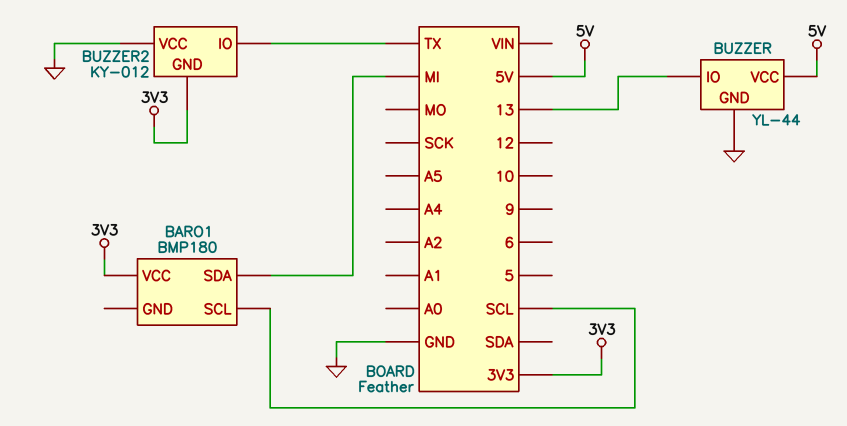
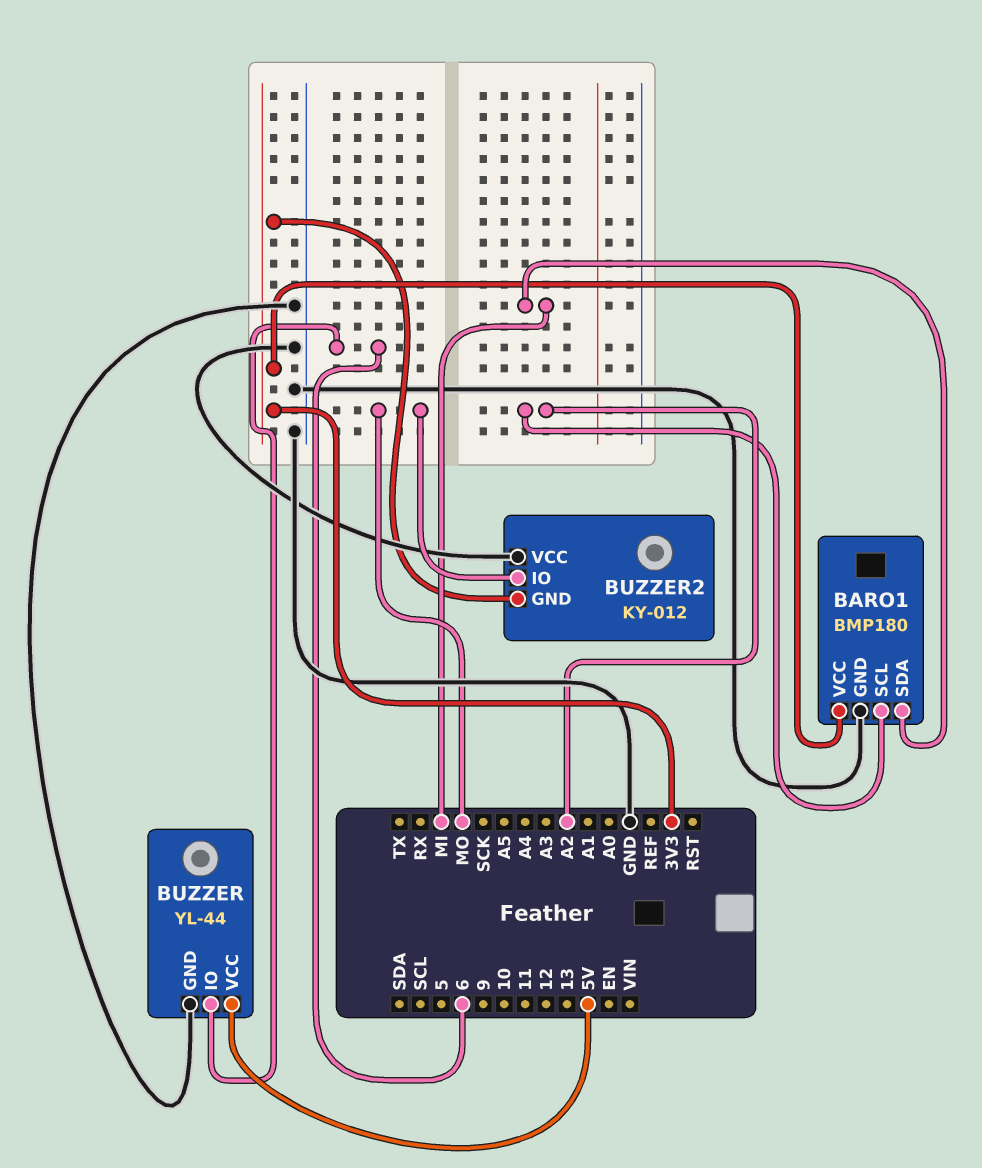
BARO1 pin GND: none -> GND
BARO1 pin SCL: SCL -> A2
BUZZER pin IO: 13 -> 6
BUZZER2 pin IO: TX -> MO

